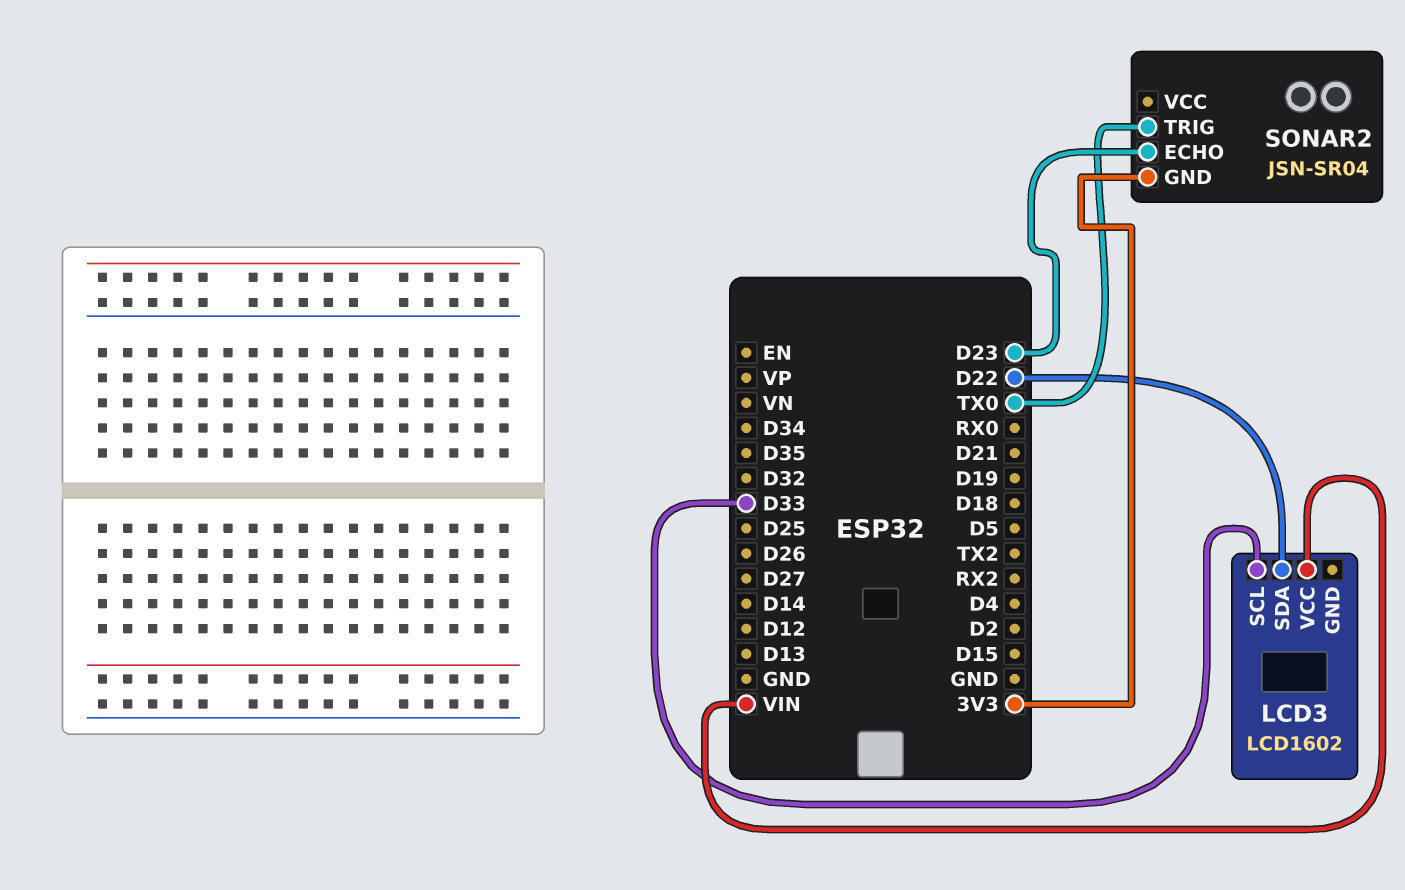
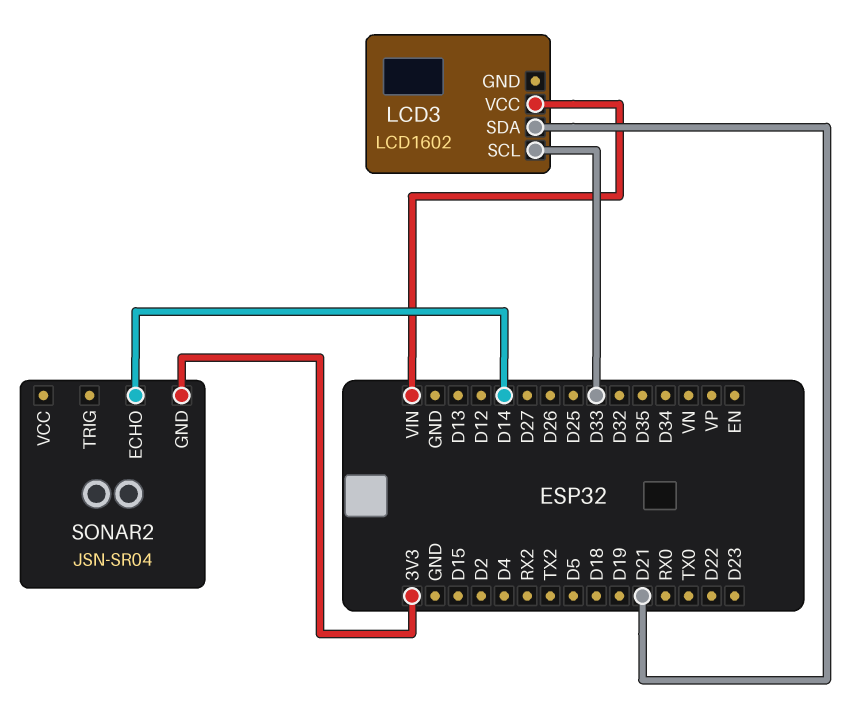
LCD3 pin SDA: D22 -> D21
SONAR2 pin ECHO: D23 -> D14
SONAR2 pin TRIG: TX0 -> none

